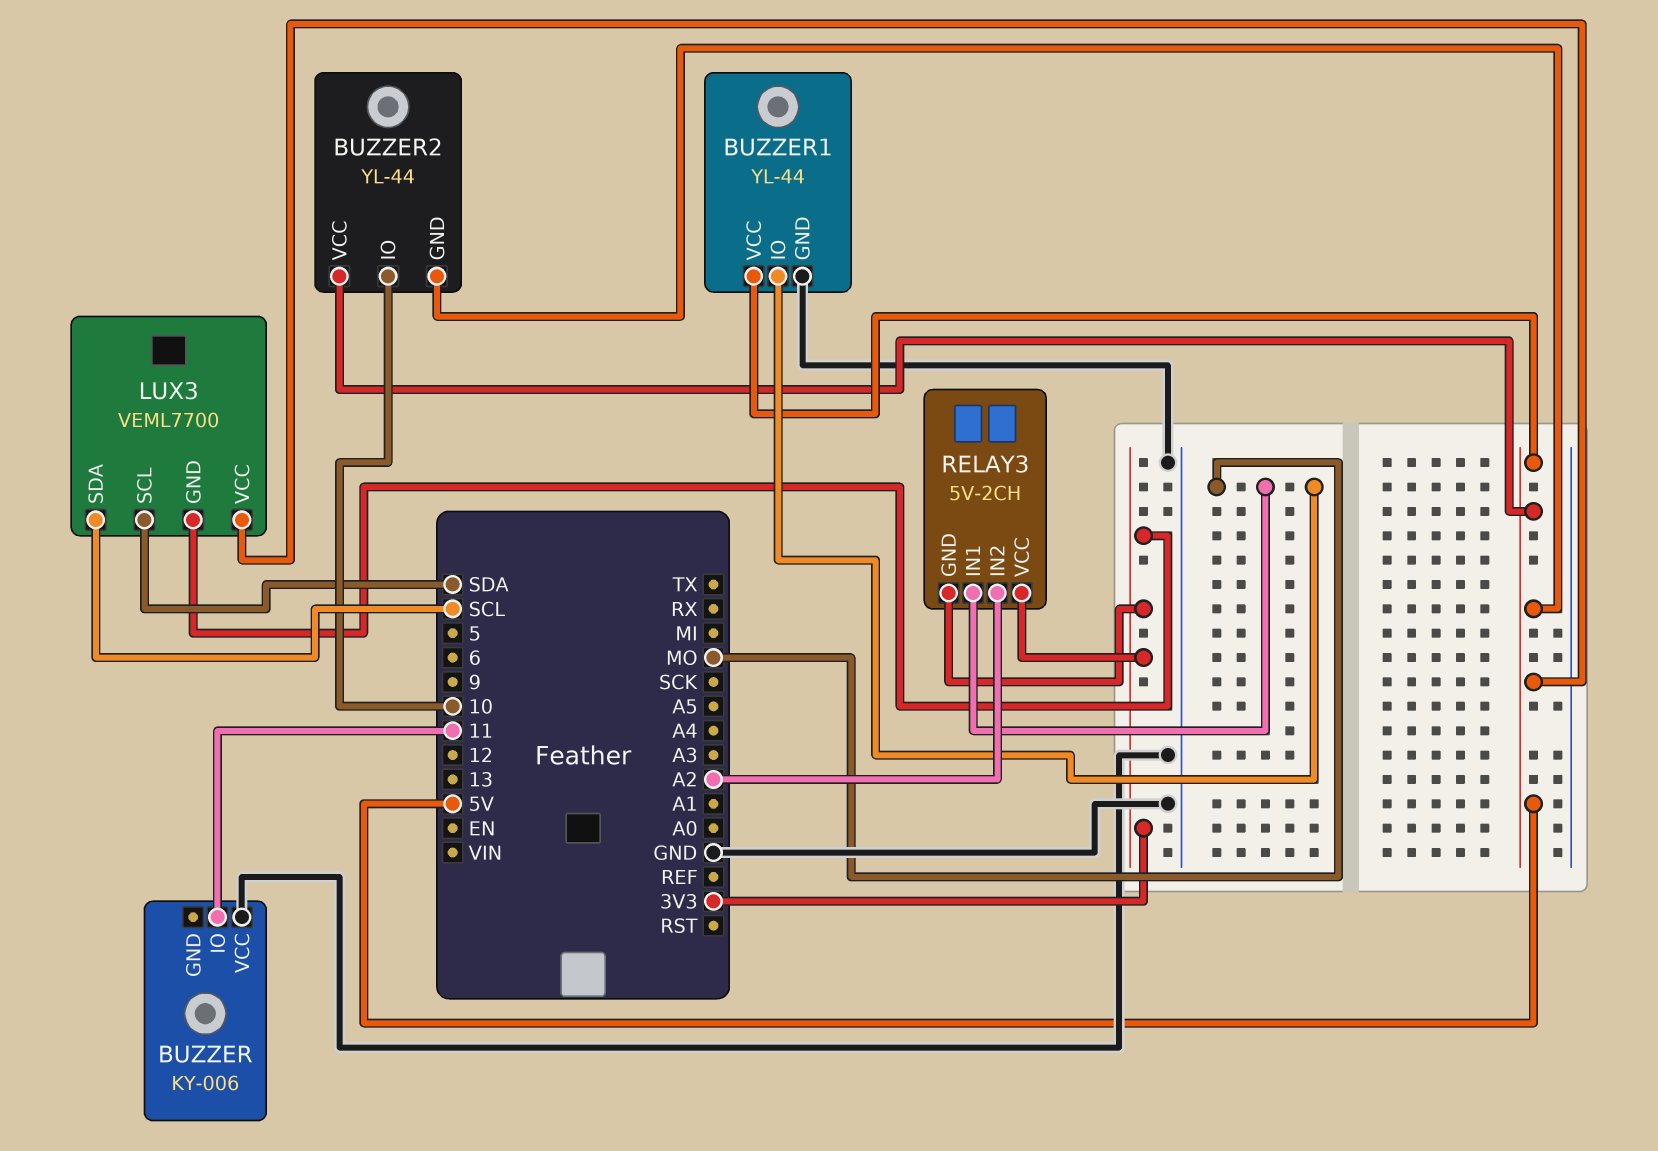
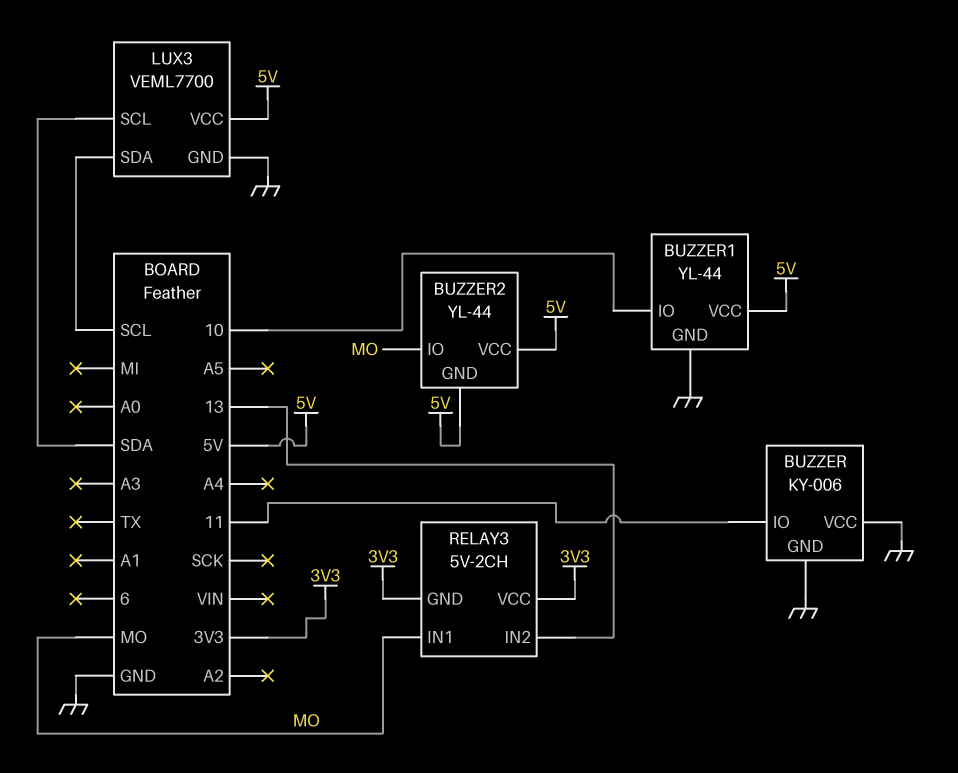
BUZZER pin GND: none -> GND
BUZZER1 pin IO: MO -> 10
BUZZER2 pin IO: 10 -> MO
LUX3 pin GND: 3V3 -> GND
RELAY3 pin IN2: A2 -> 13

